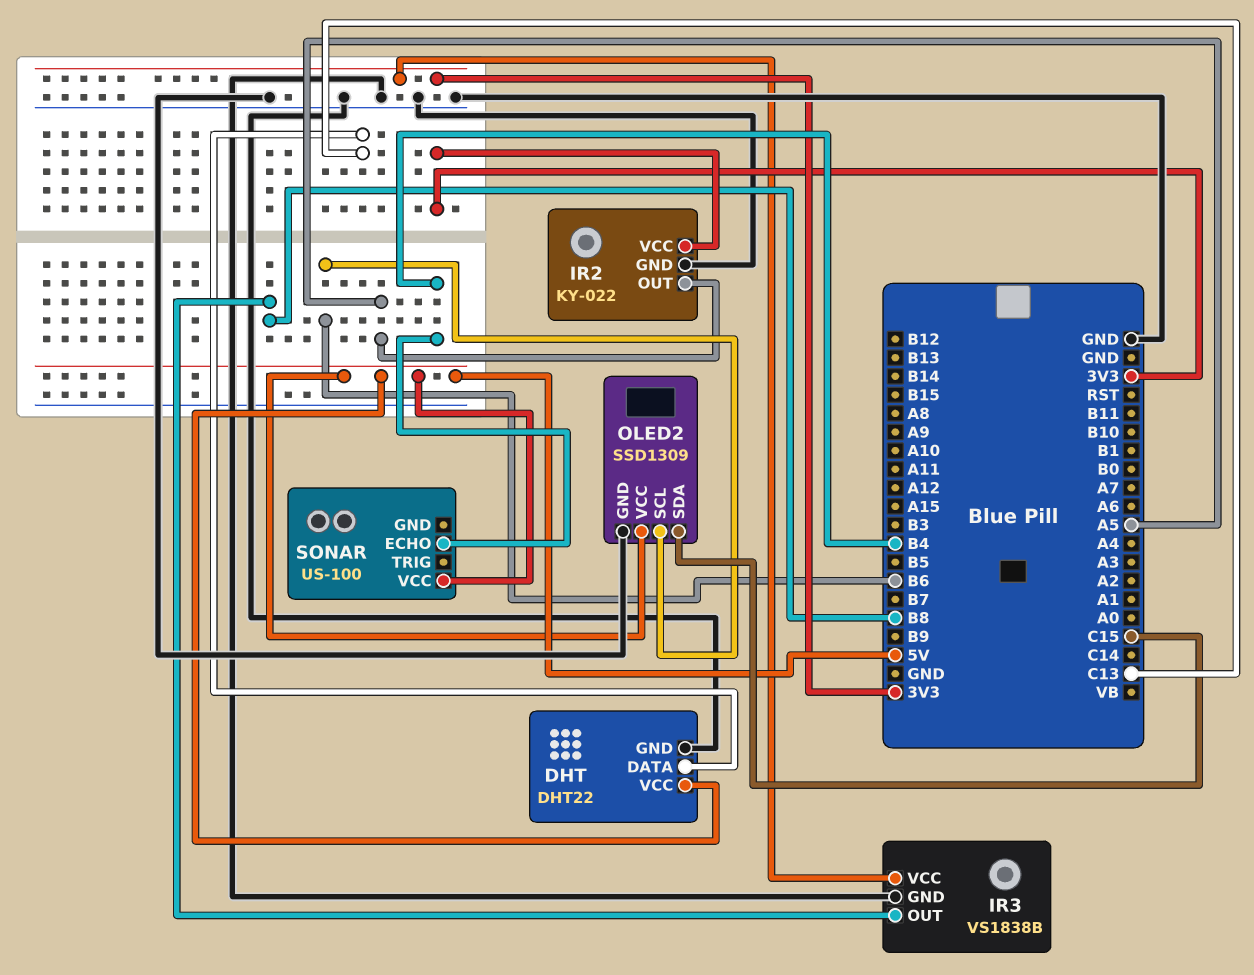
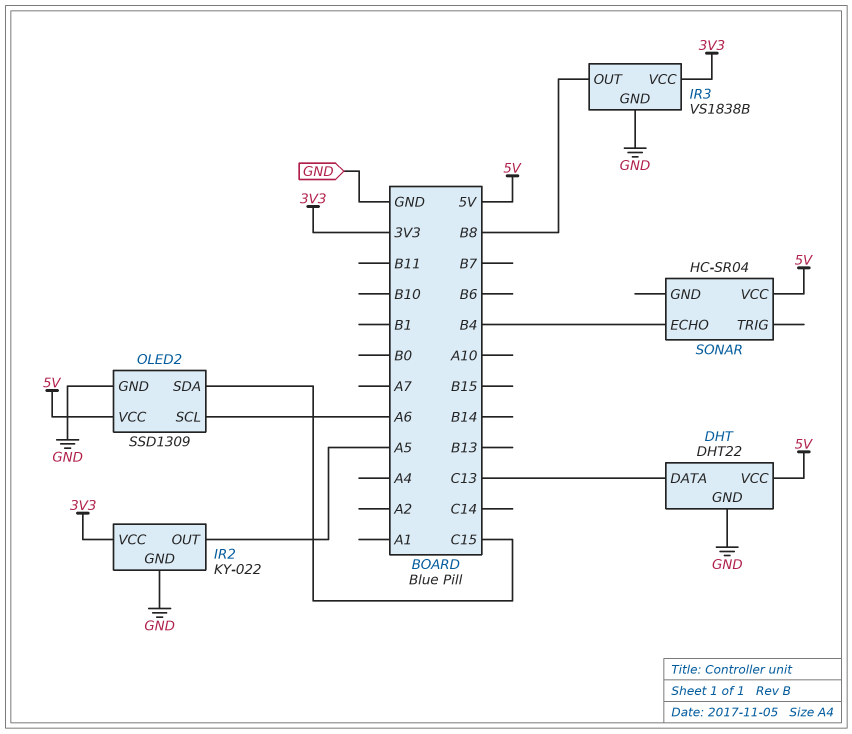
OLED2 pin SCL: B6 -> A6
SONAR: US-100 -> HC-SR04

